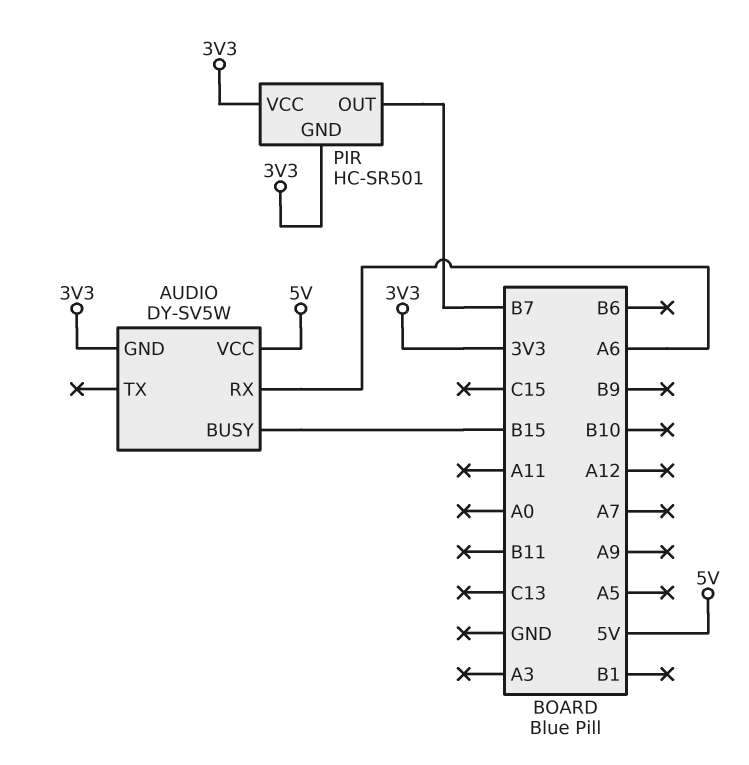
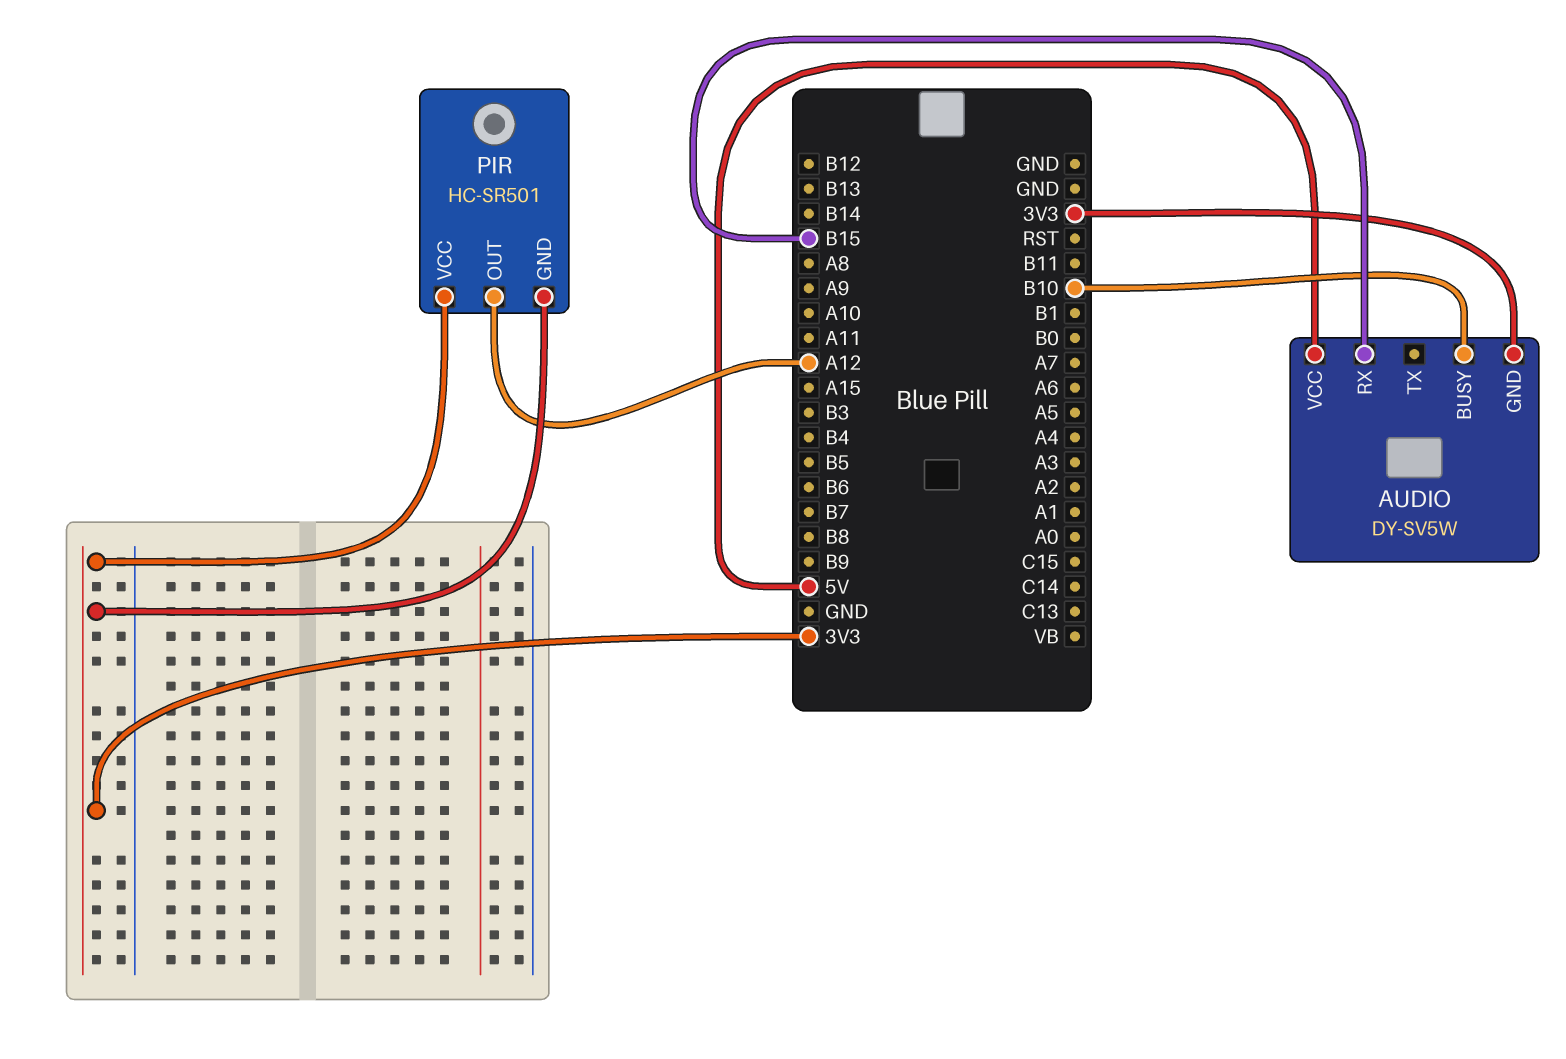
AUDIO pin BUSY: B15 -> B10
AUDIO pin RX: A6 -> B15
PIR pin OUT: B7 -> A12

